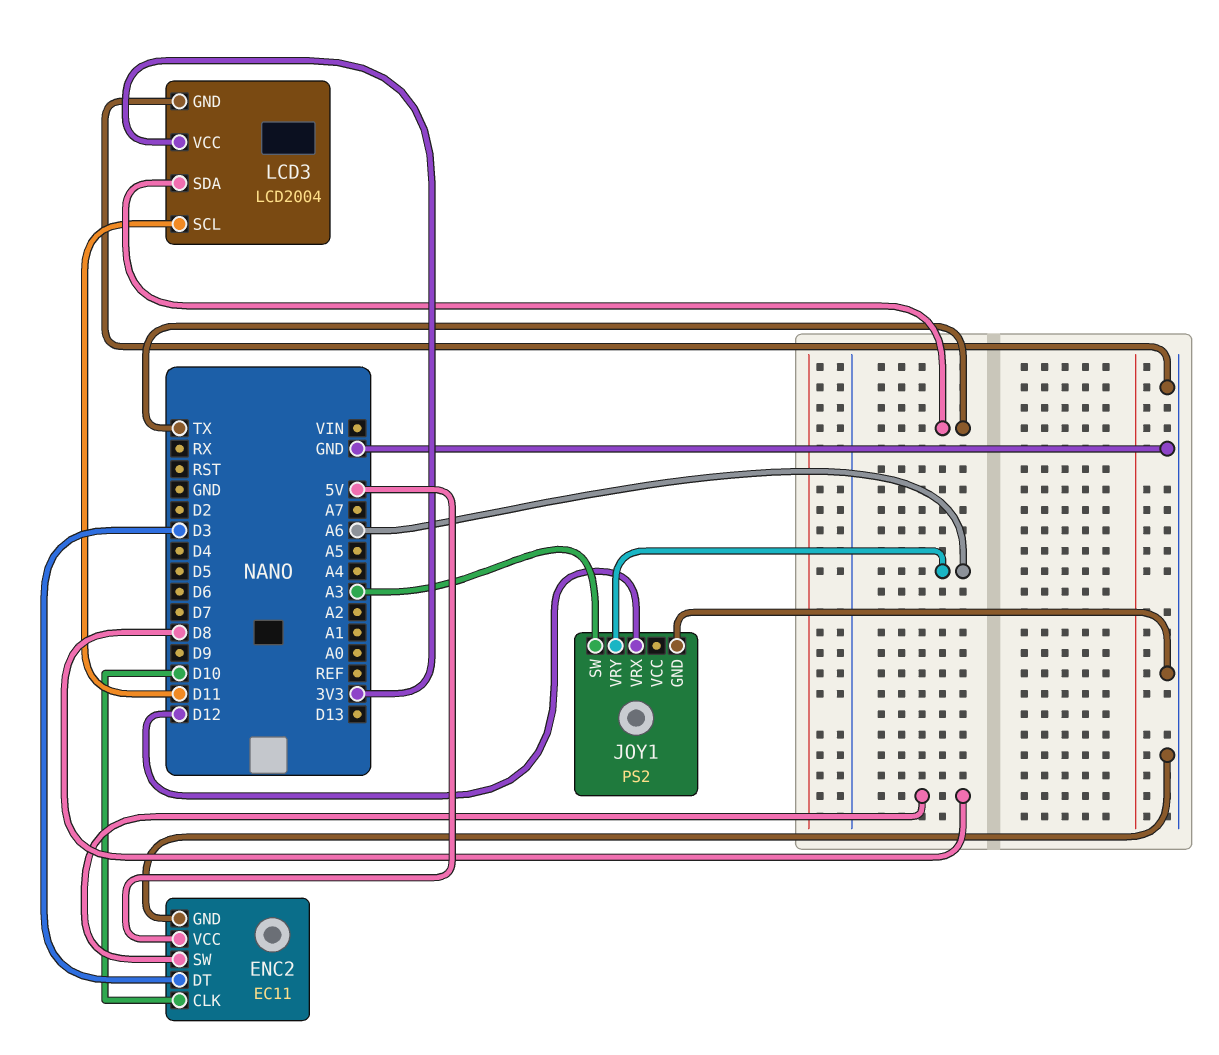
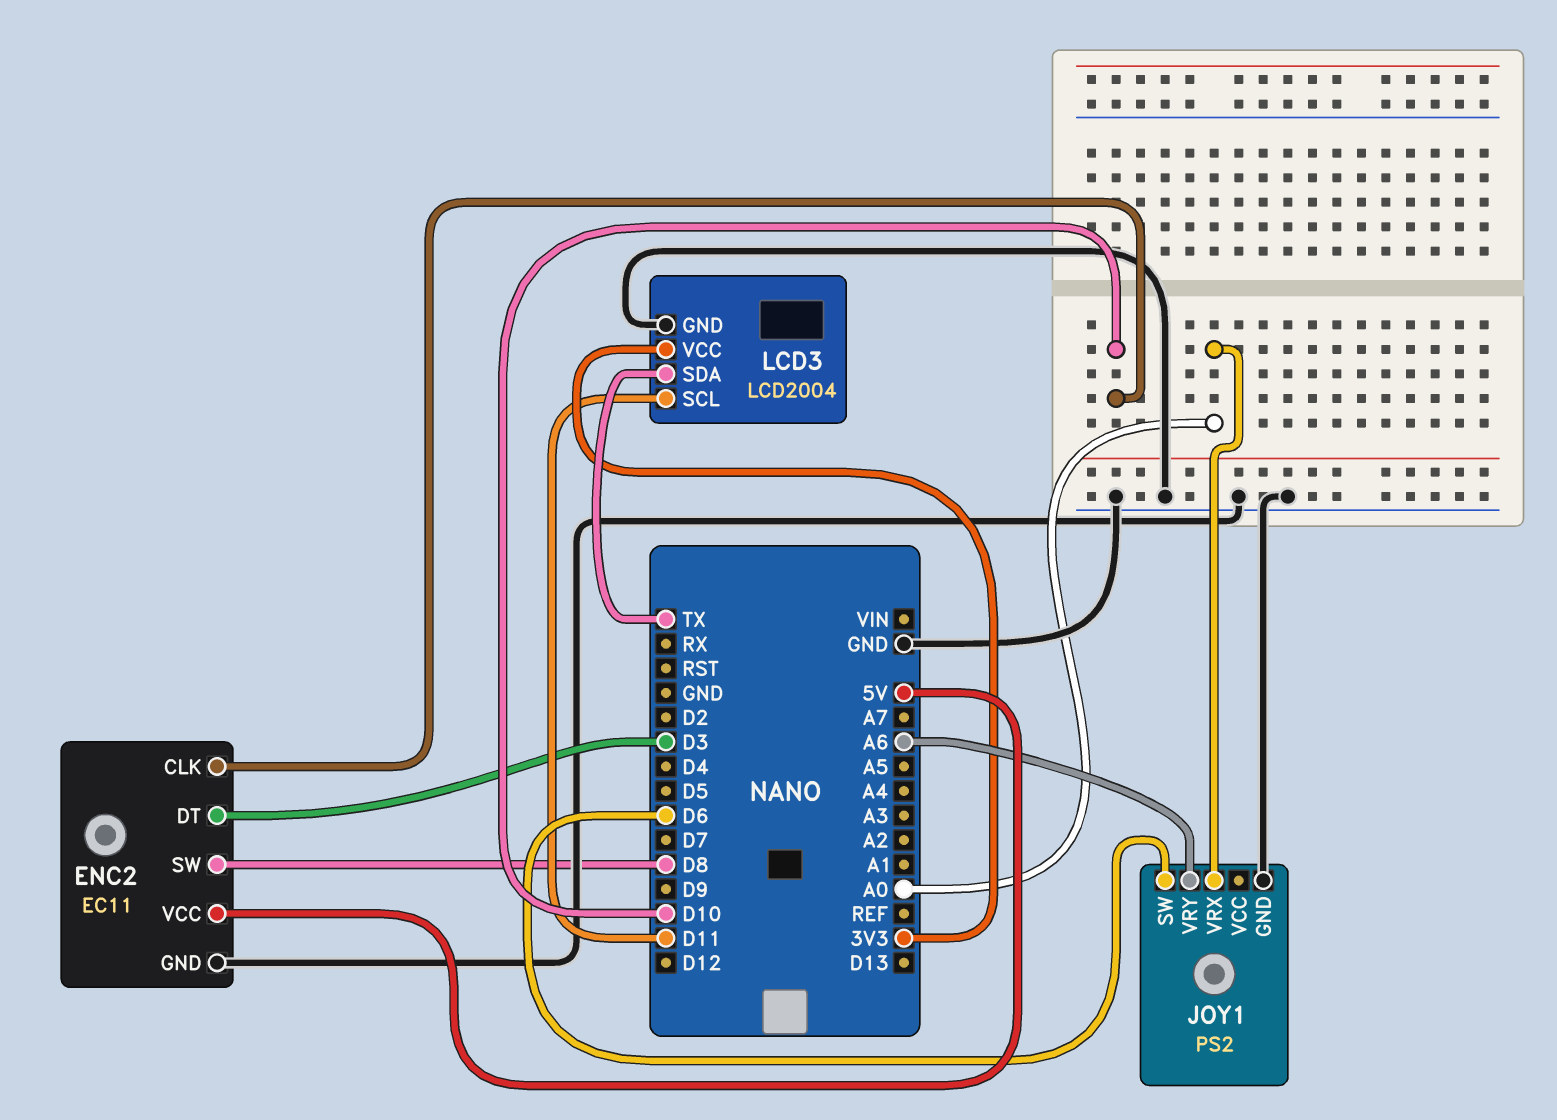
JOY1 pin SW: A3 -> D6
JOY1 pin VRX: D12 -> A0

